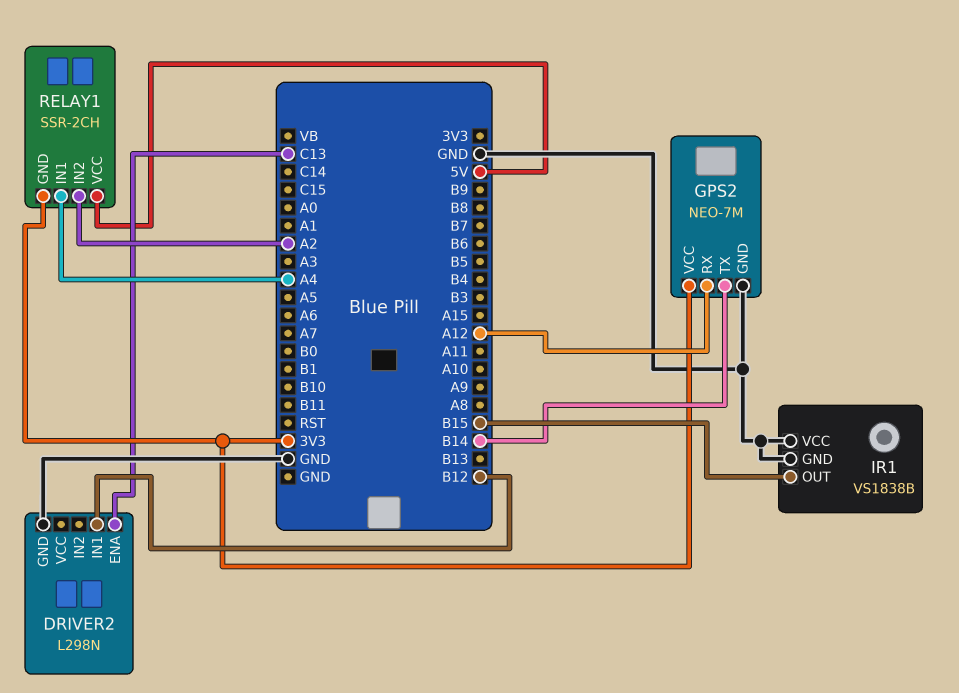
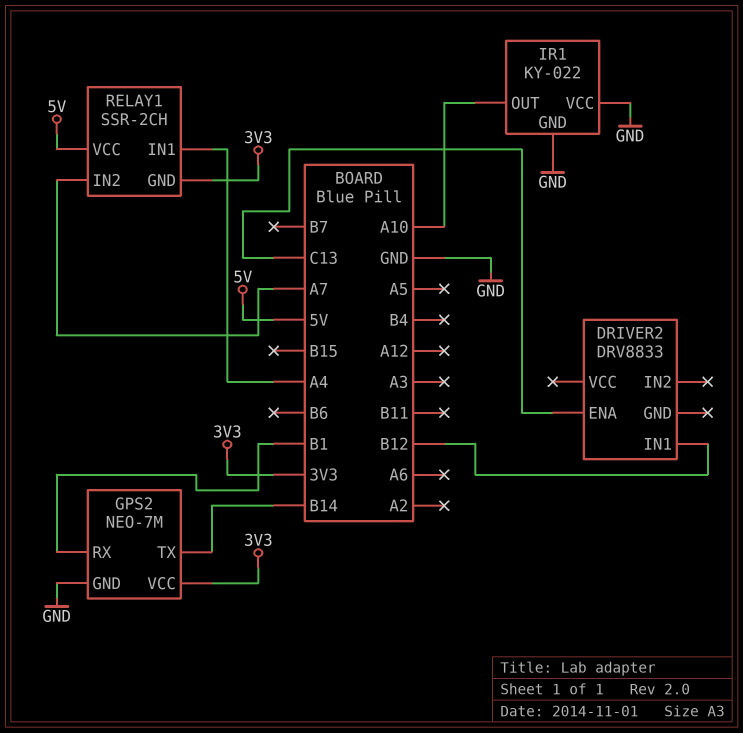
DRIVER2: L298N -> DRV8833
DRIVER2 pin GND: GND -> none
GPS2 pin RX: A12 -> B1
IR1: VS1838B -> KY-022
IR1 pin OUT: B15 -> A10
RELAY1 pin IN2: A2 -> A7

